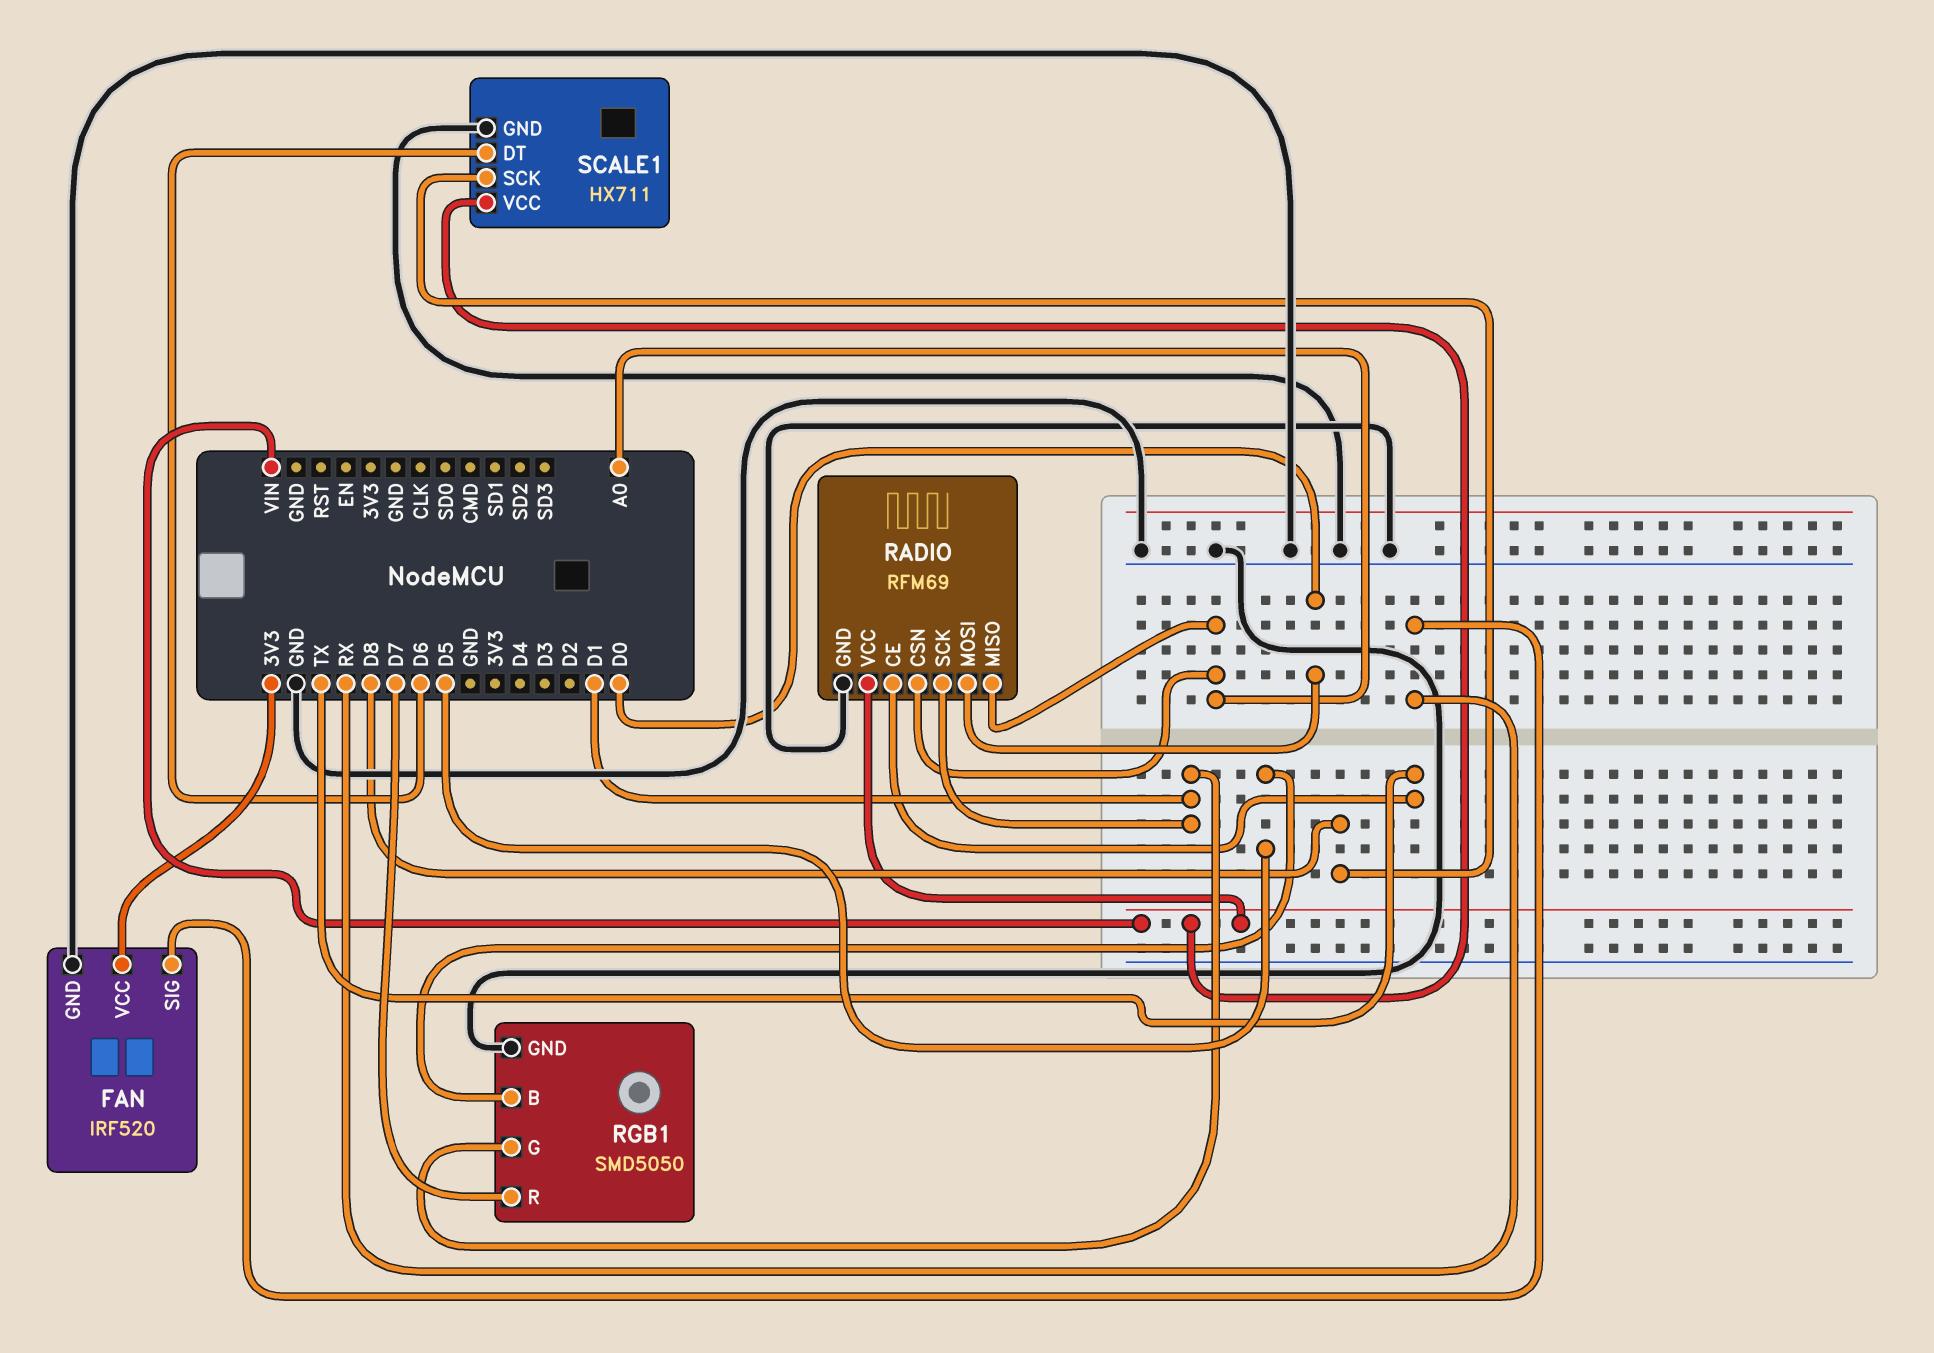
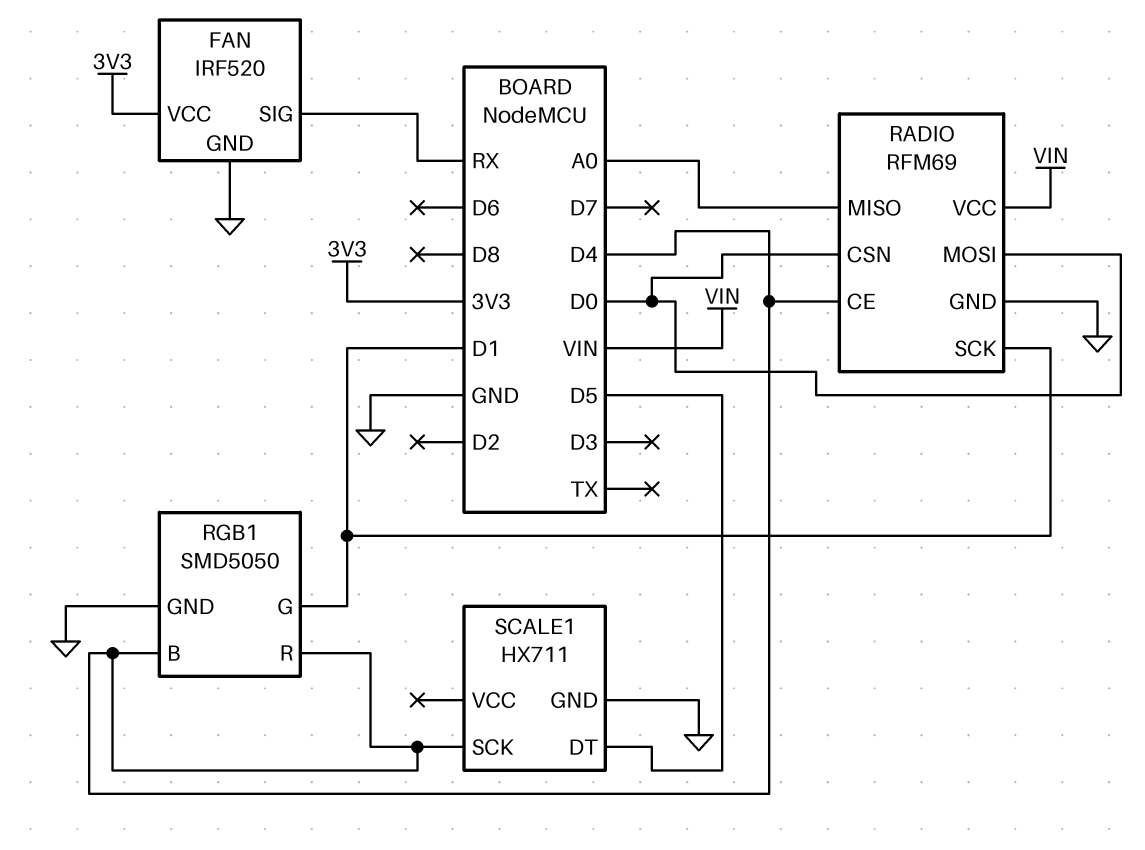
RADIO pin CE: TX -> D4
RADIO pin CSN: A0 -> D0
RGB1 pin B: D5 -> D4
RGB1 pin R: D7 -> D4
SCALE1 pin DT: D6 -> D5
SCALE1 pin SCK: D8 -> D4
SCALE1 pin VCC: VIN -> none

